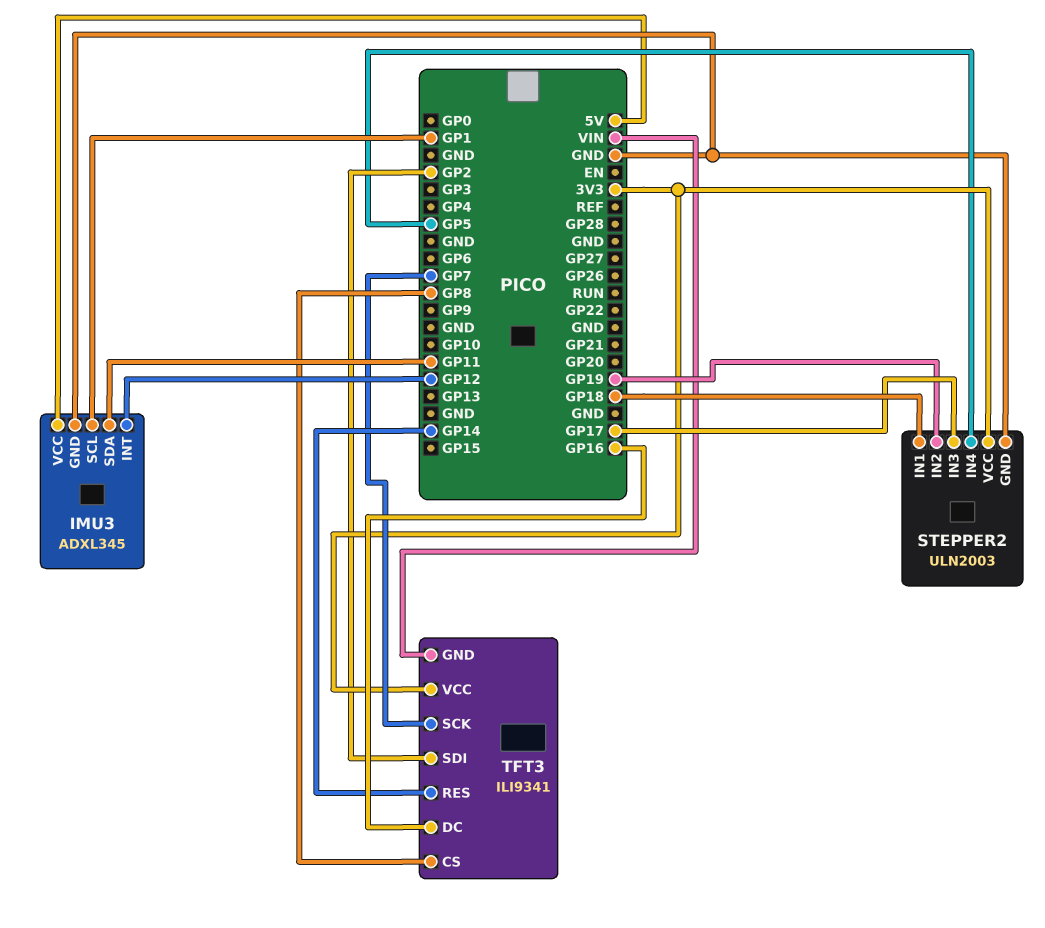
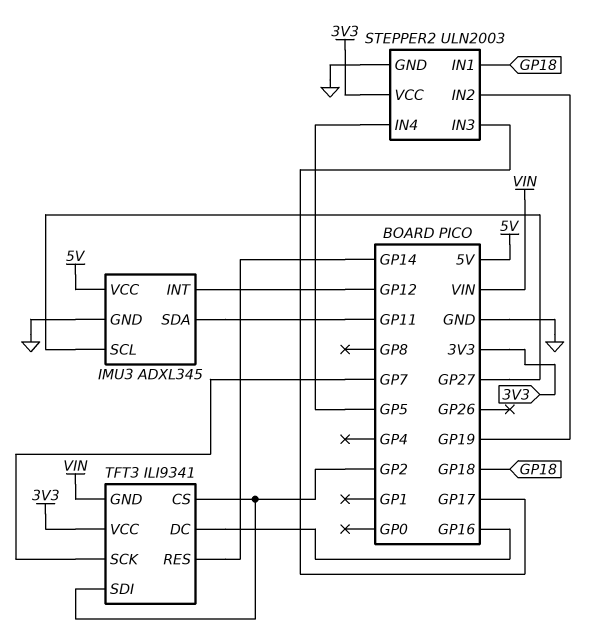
IMU3 pin SCL: GP1 -> GP27
TFT3 pin CS: GP8 -> GP2

